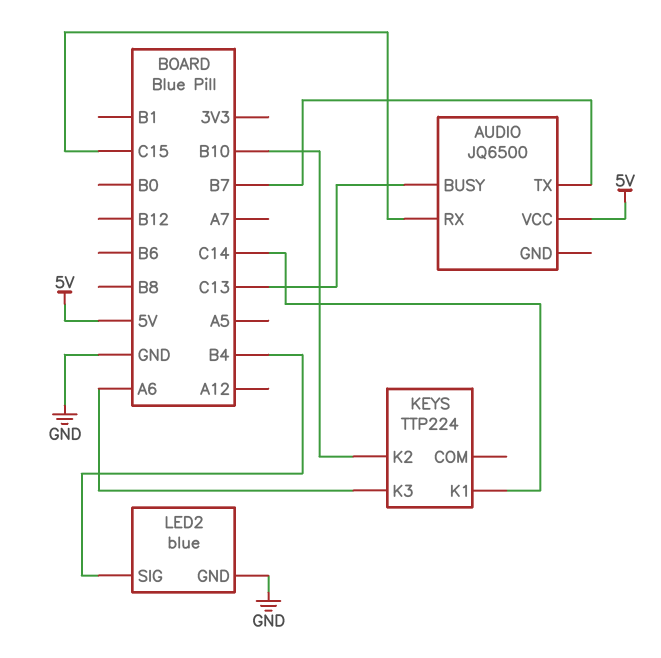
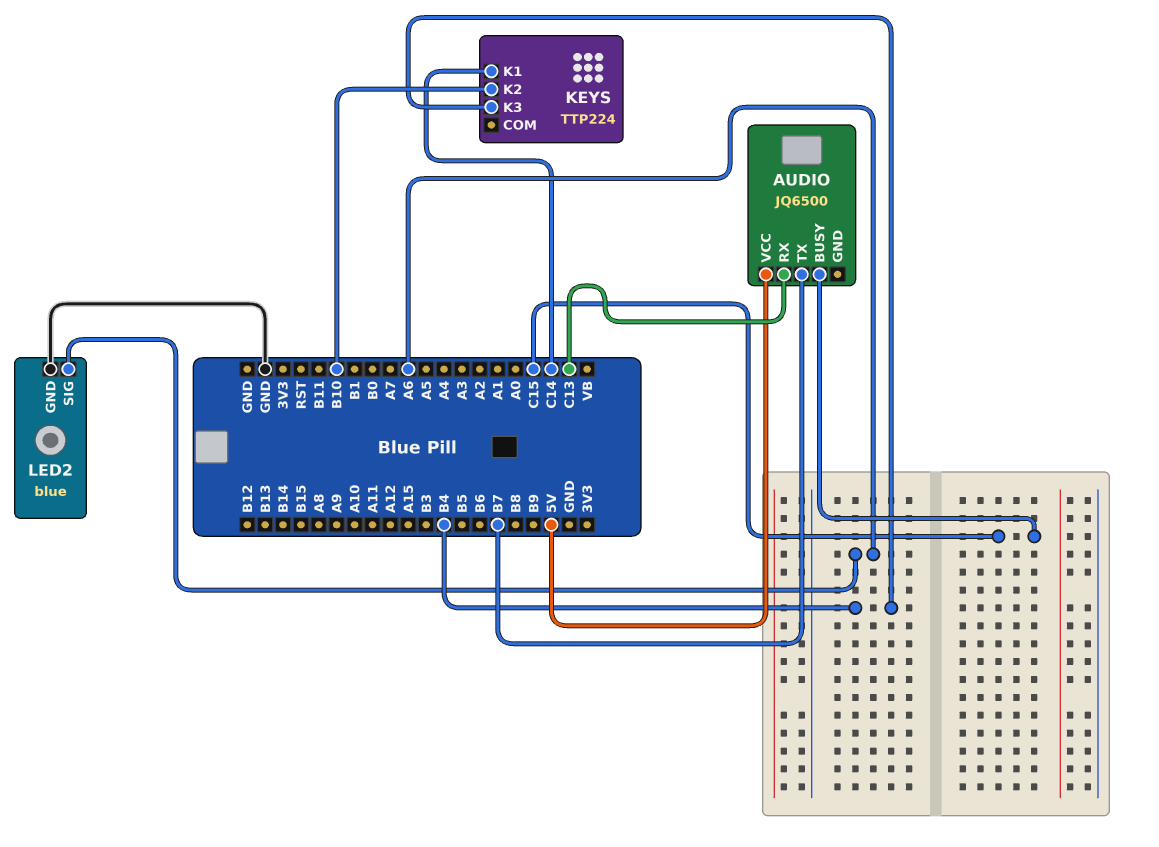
AUDIO pin BUSY: C13 -> C15
AUDIO pin RX: C15 -> C13
KEYS pin K3: A6 -> B4
LED2 pin SIG: B4 -> A6

